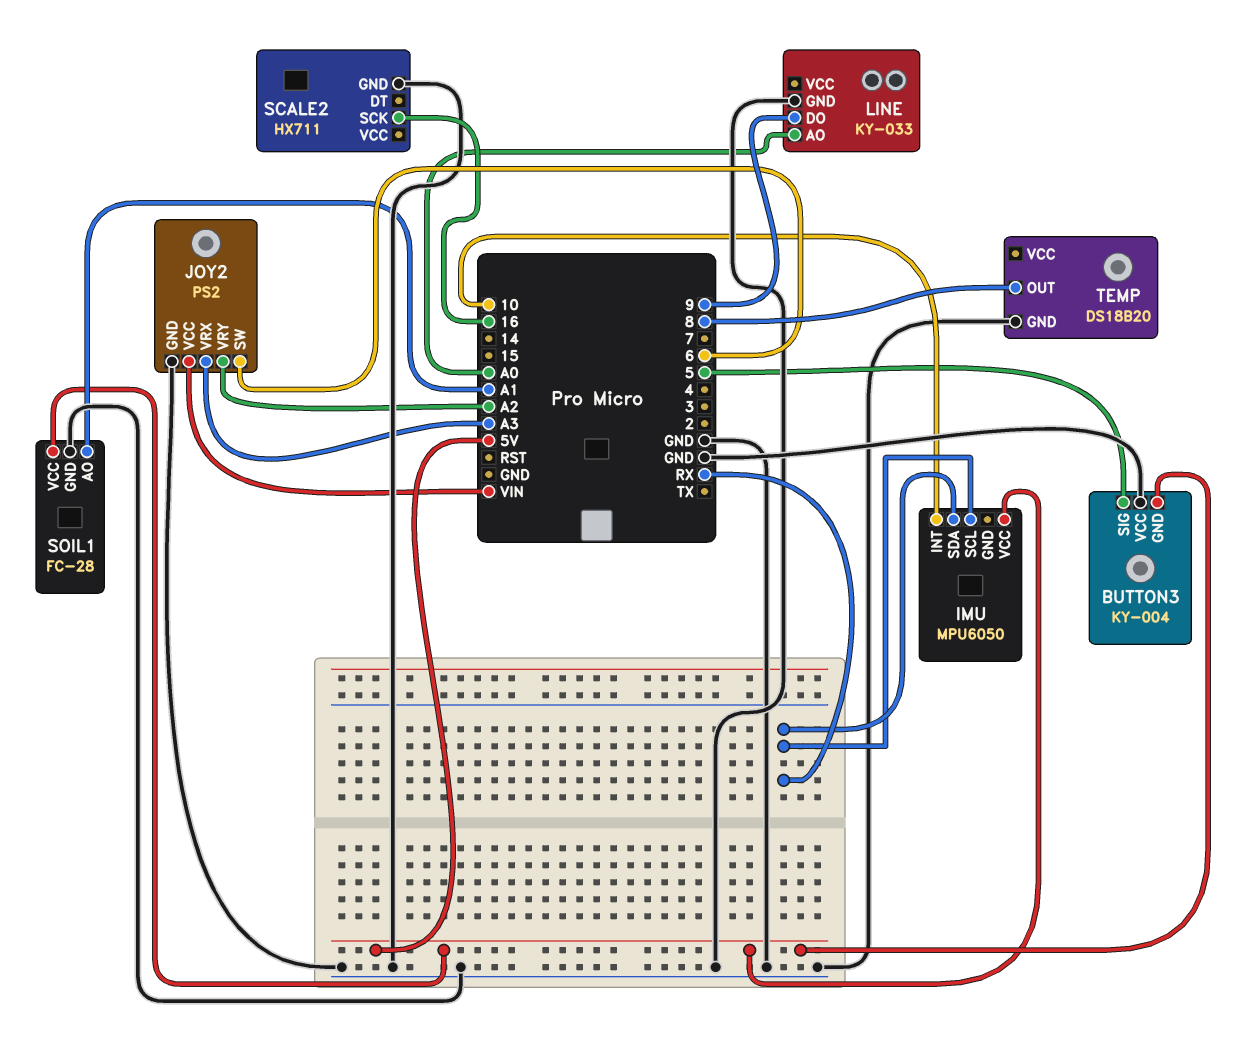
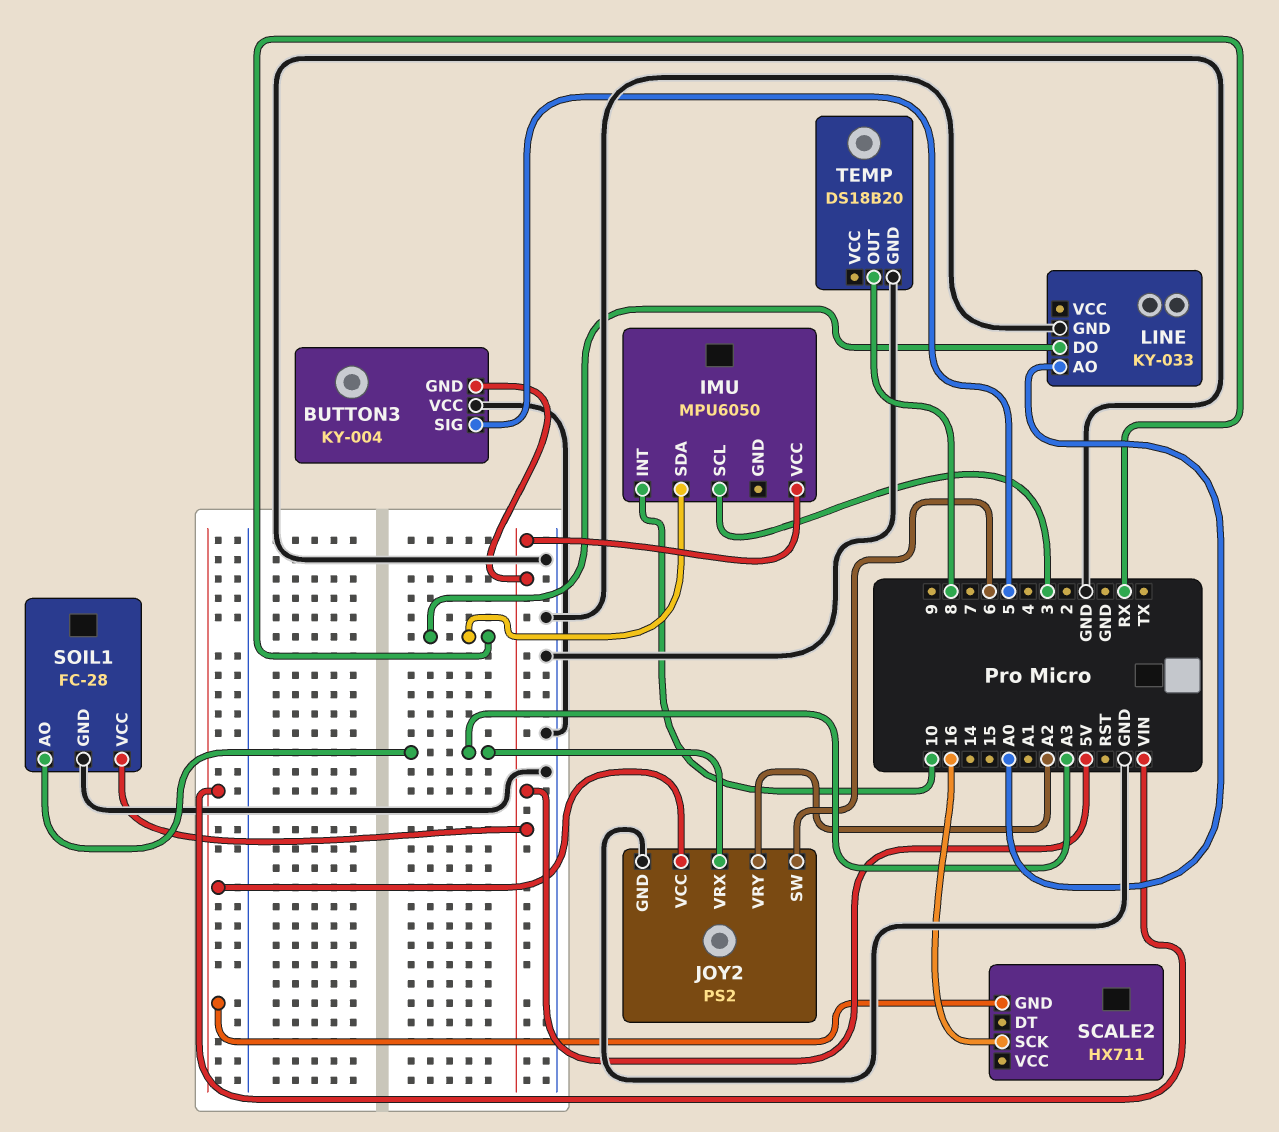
IMU pin SCL: RX -> 3
LINE pin DO: 9 -> RX
SCALE2 pin GND: GND -> VIN
SOIL1 pin AO: A1 -> A3

